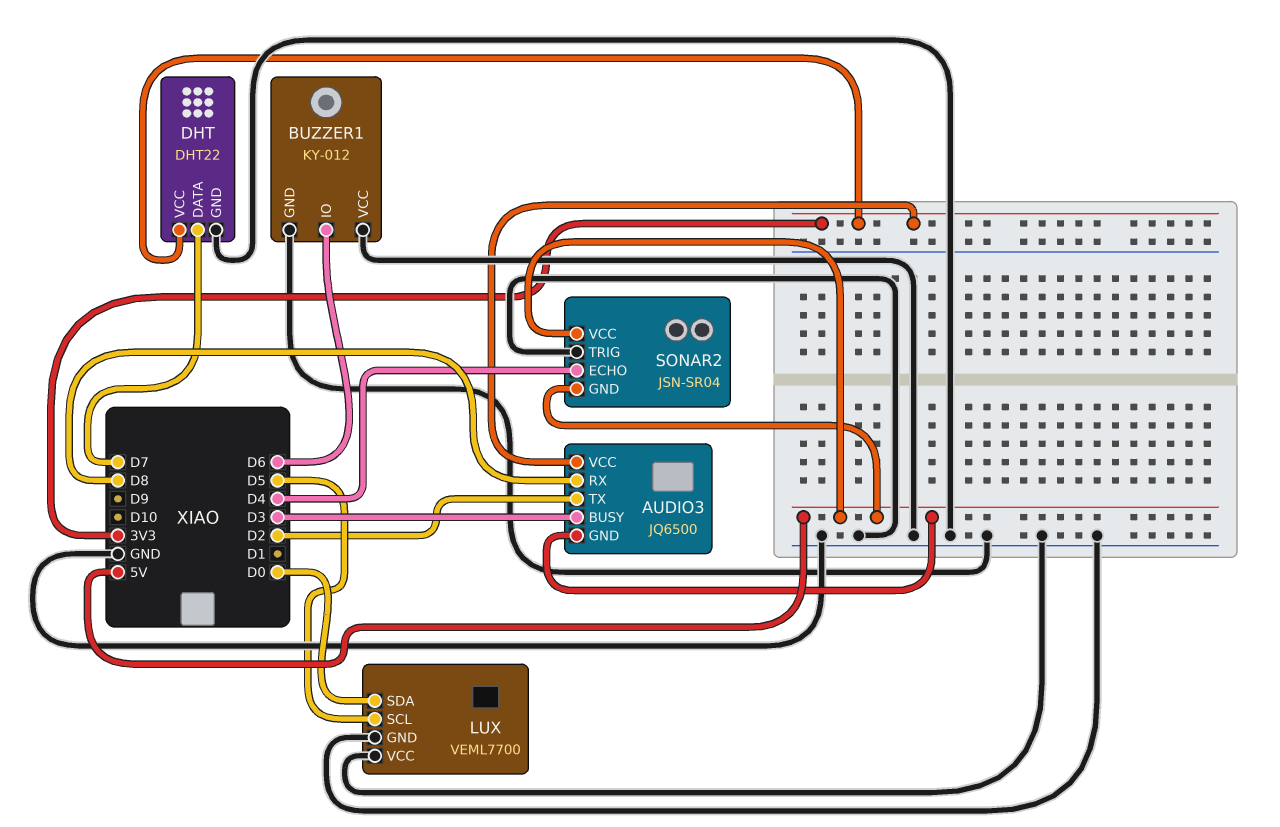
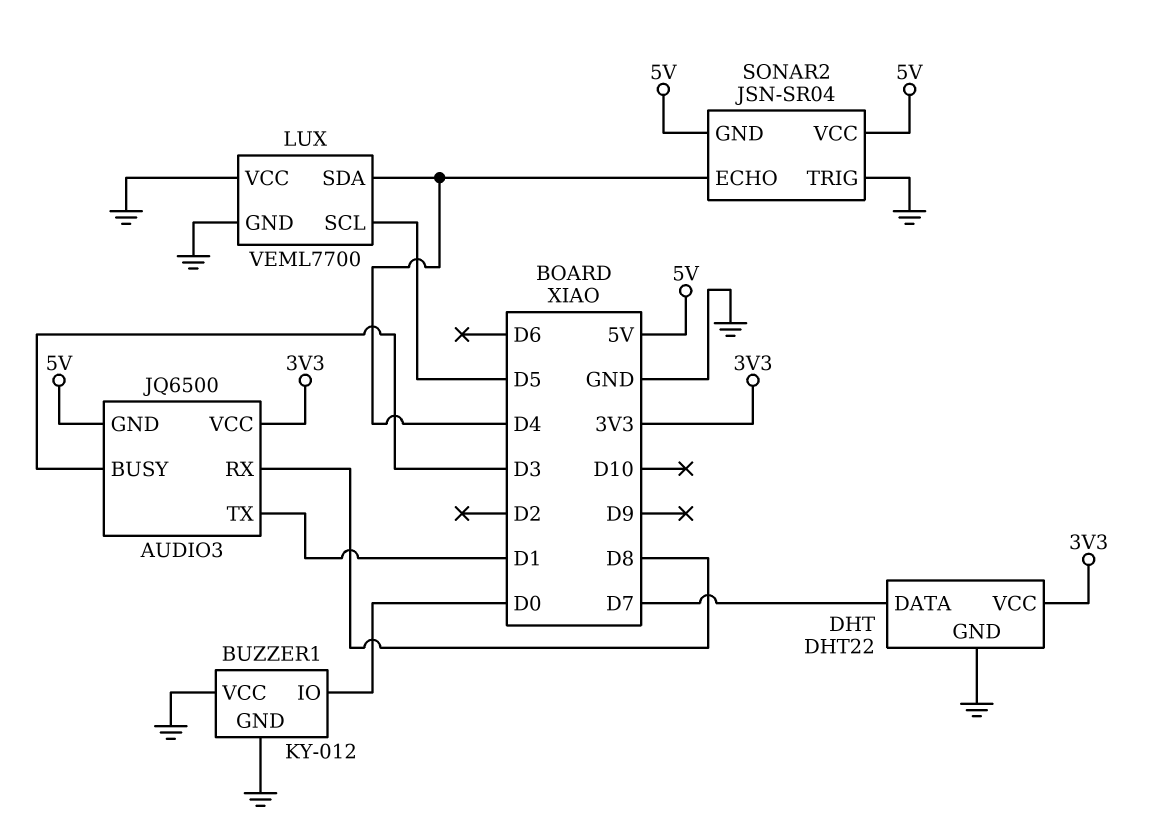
AUDIO3 pin TX: D2 -> D1
BUZZER1 pin IO: D6 -> D0
LUX pin SDA: D0 -> D4

